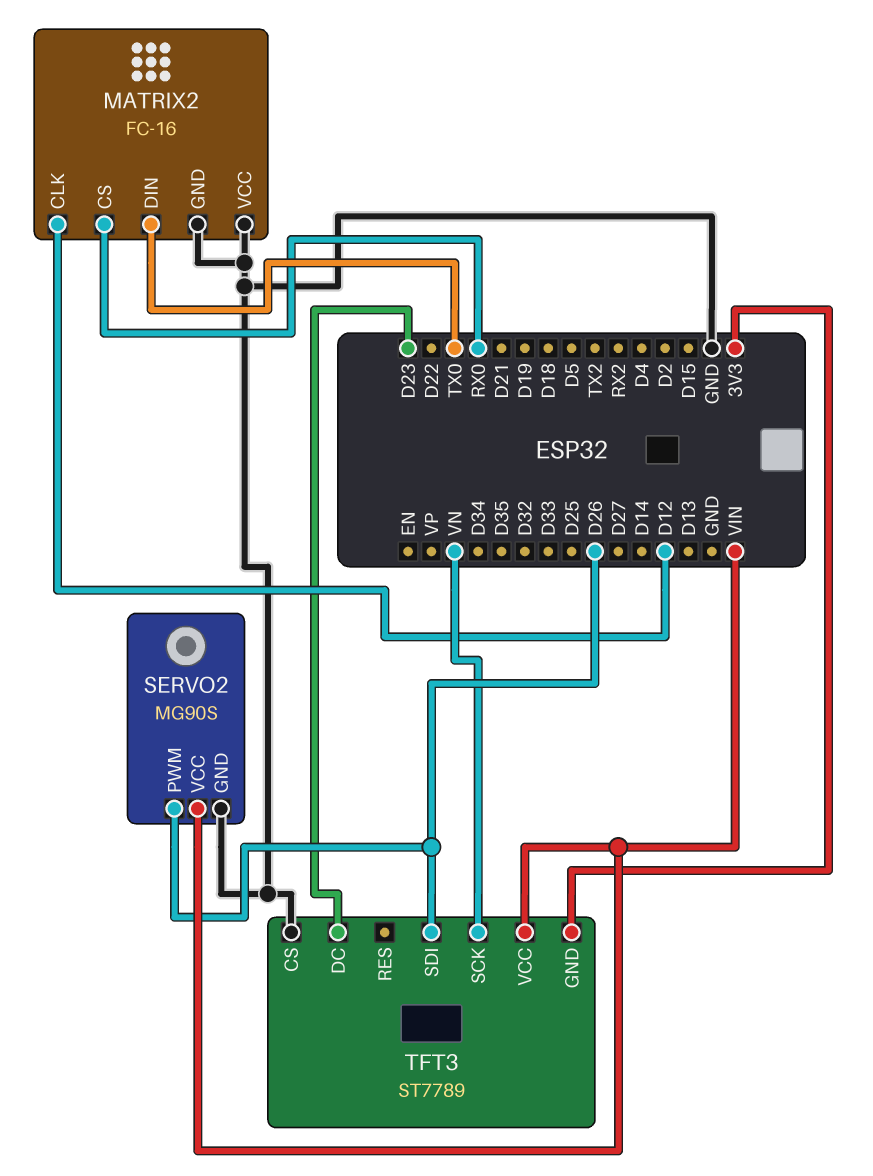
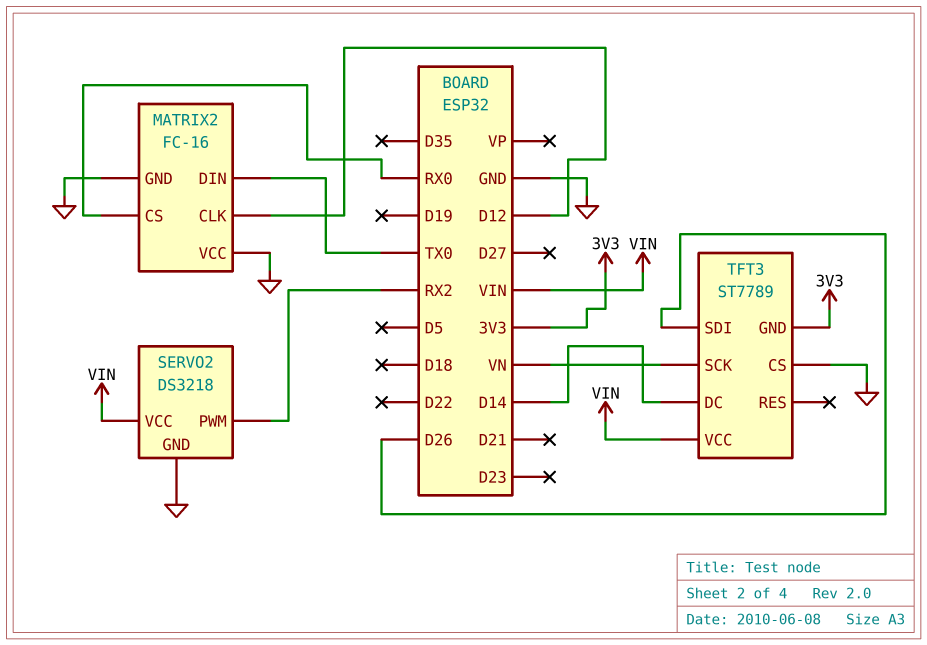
SERVO2: MG90S -> DS3218
SERVO2 pin PWM: D26 -> RX2
TFT3 pin DC: D23 -> D14

